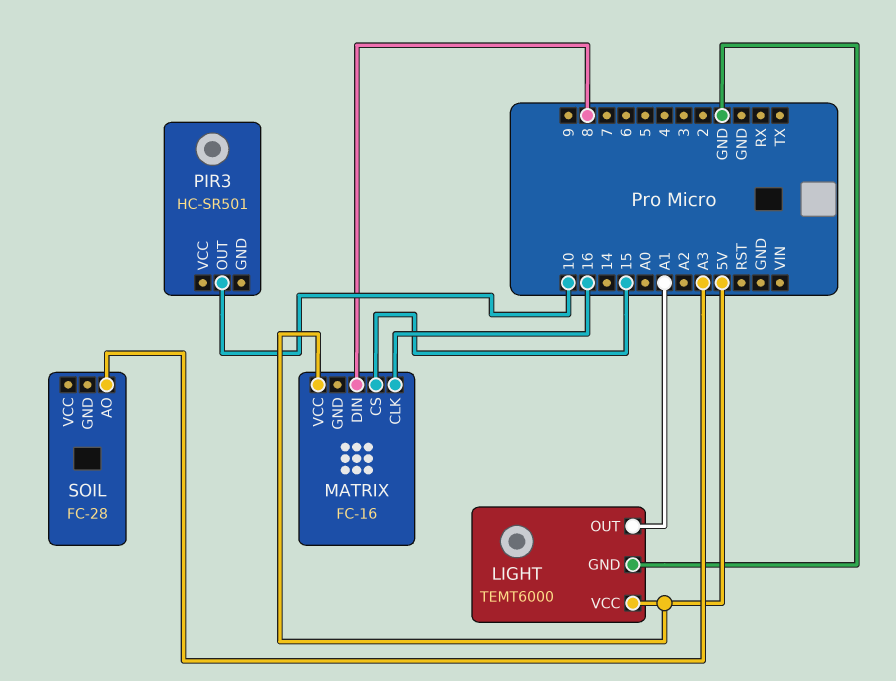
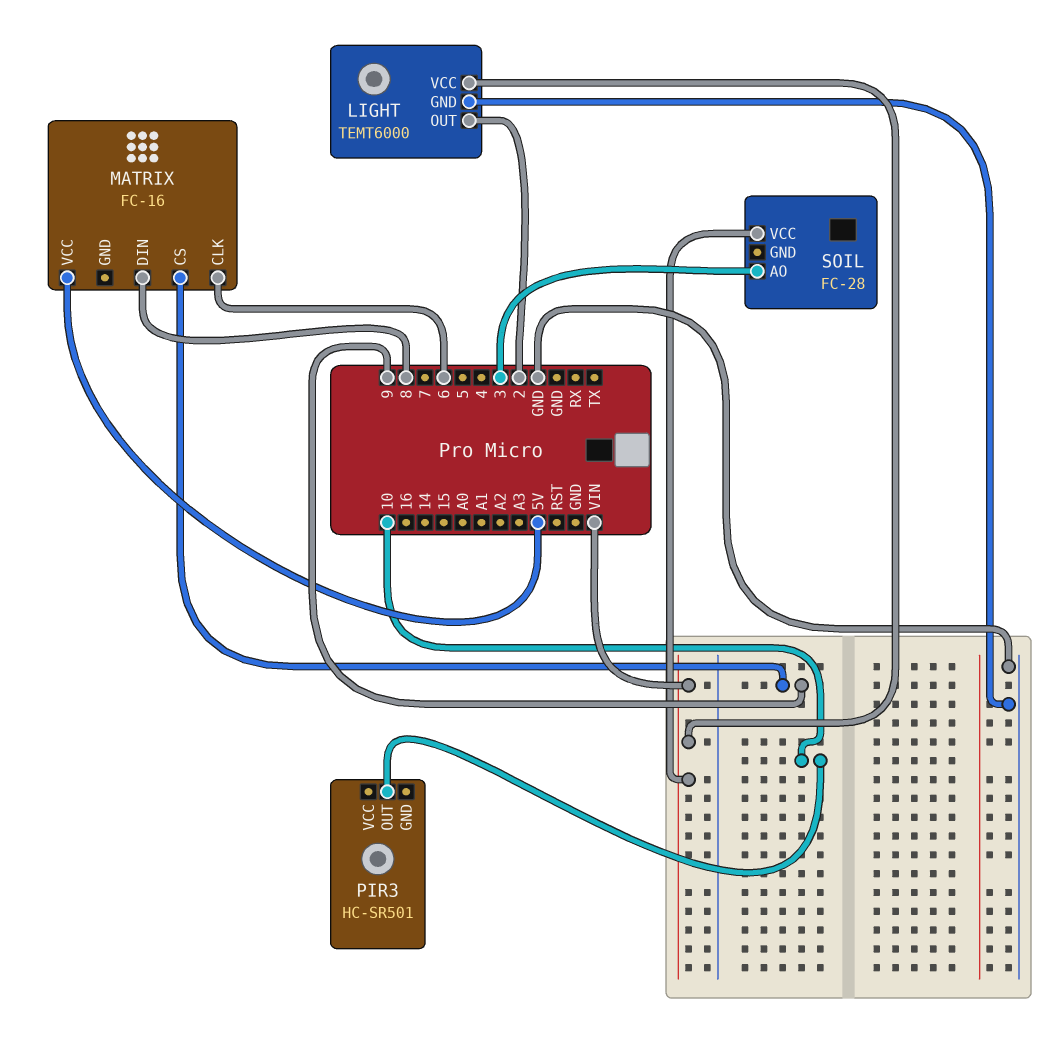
LIGHT pin OUT: A1 -> 2
LIGHT pin VCC: 5V -> VIN
MATRIX pin CLK: 16 -> 6
MATRIX pin CS: 15 -> 9
SOIL pin AO: A3 -> 3
SOIL pin VCC: none -> VIN

